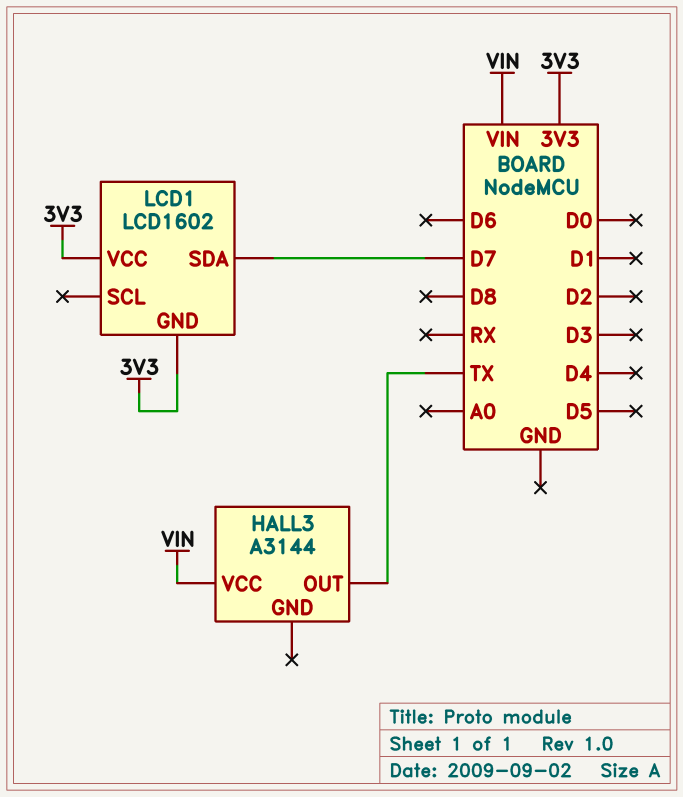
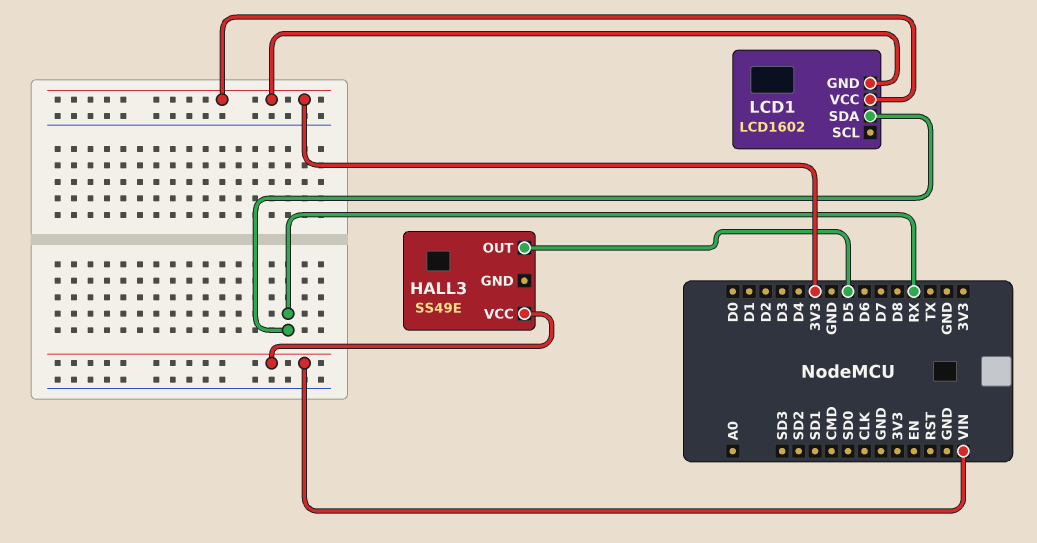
HALL3: A3144 -> SS49E
HALL3 pin OUT: TX -> D5
LCD1 pin SDA: D7 -> RX

